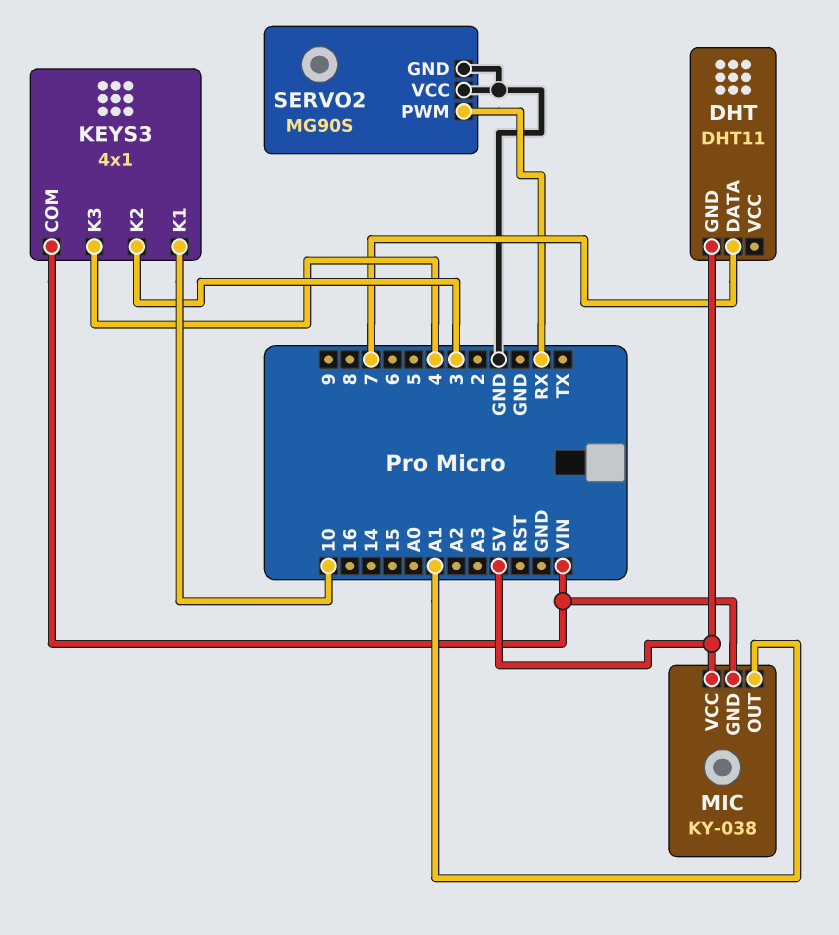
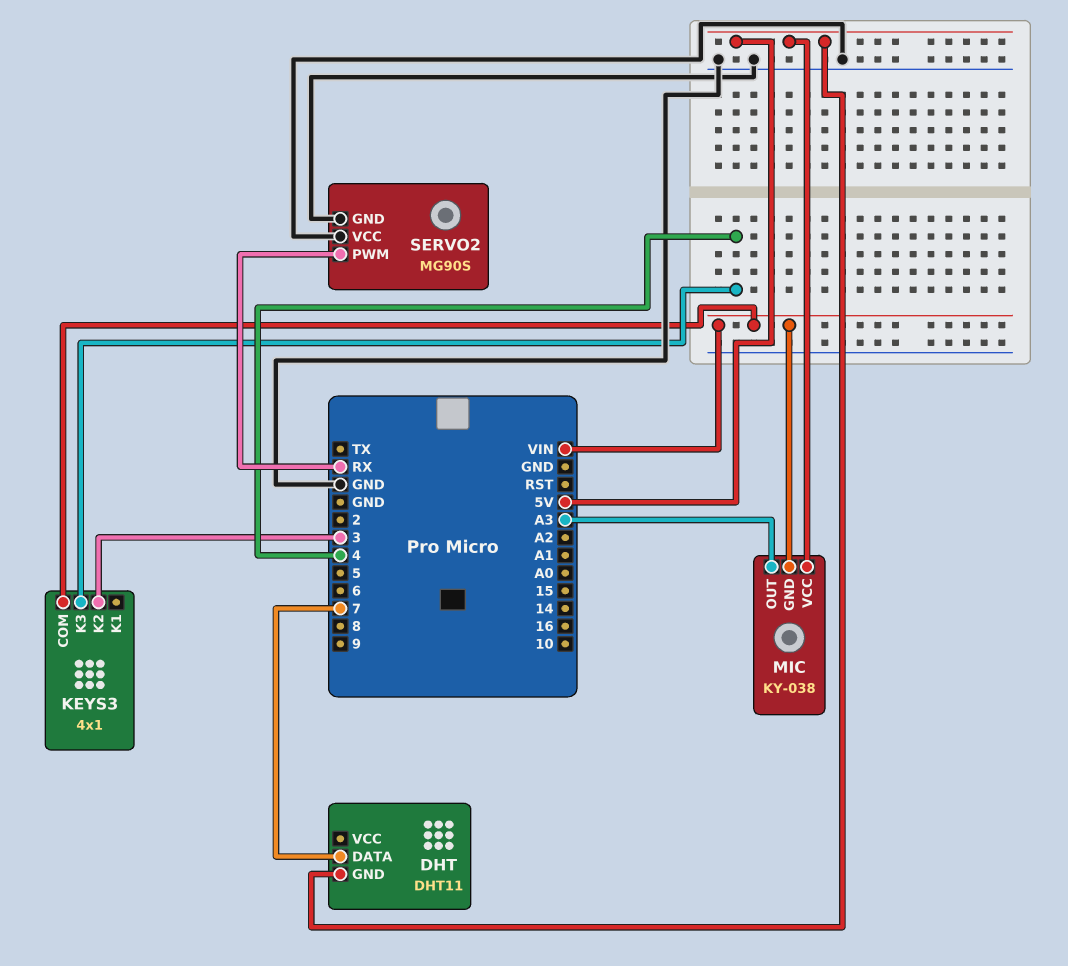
KEYS3 pin K1: 10 -> none
MIC pin OUT: A1 -> A3

